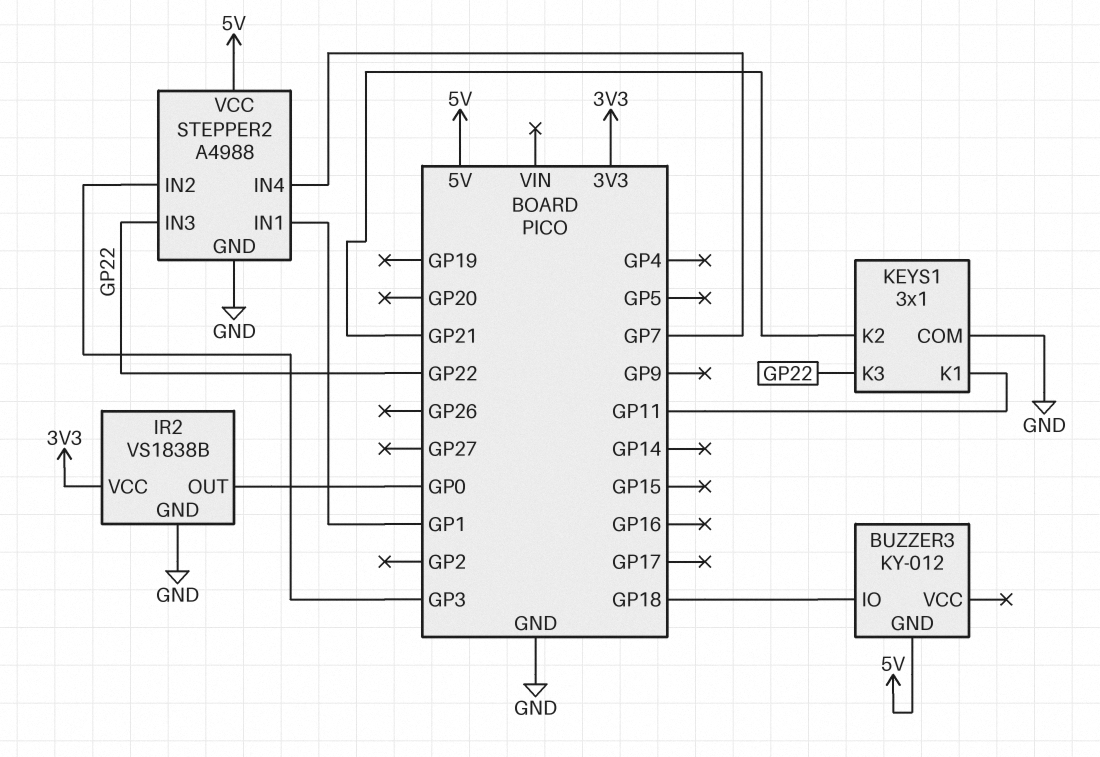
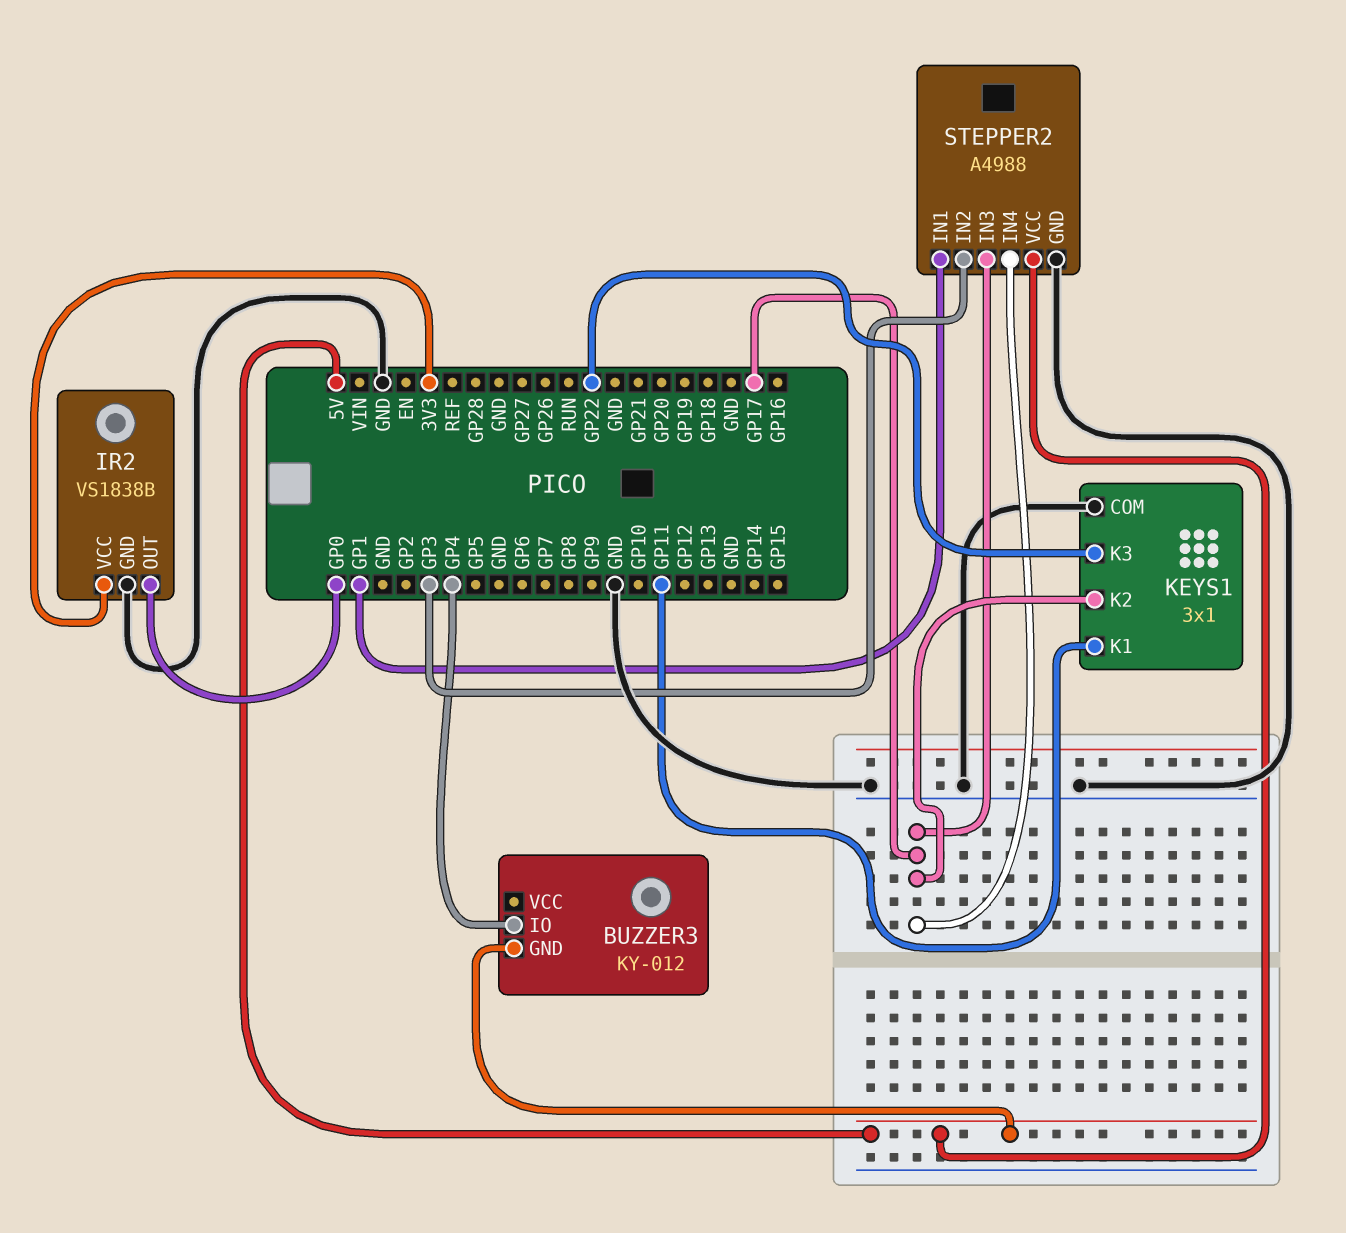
BUZZER3 pin IO: GP18 -> GP4
KEYS1 pin K2: GP21 -> GP17
STEPPER2 pin IN3: GP22 -> GP17
STEPPER2 pin IN4: GP7 -> GP17

